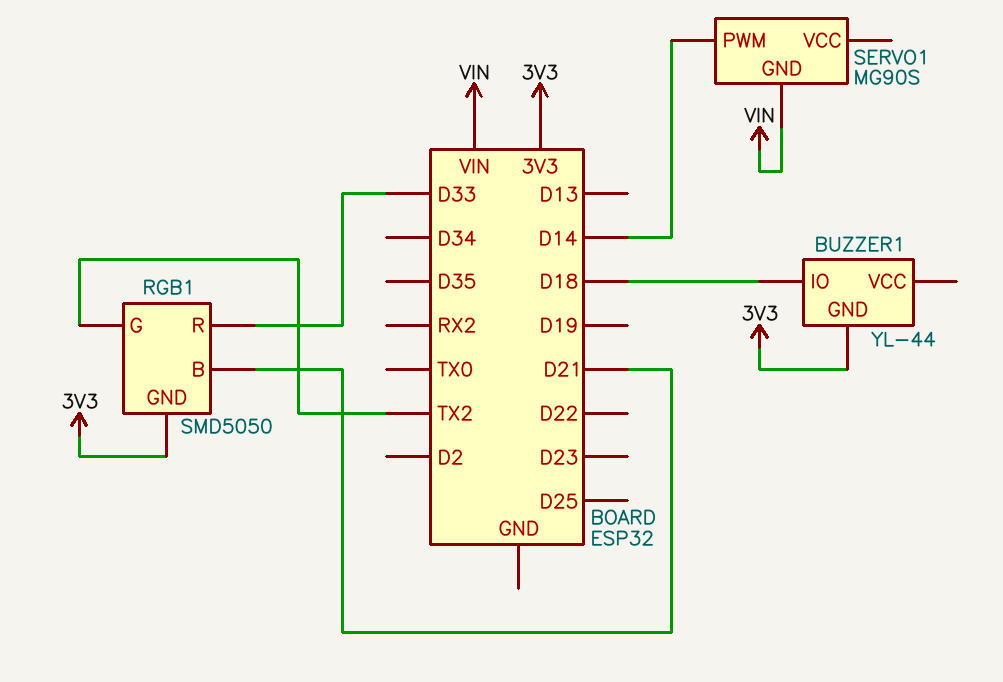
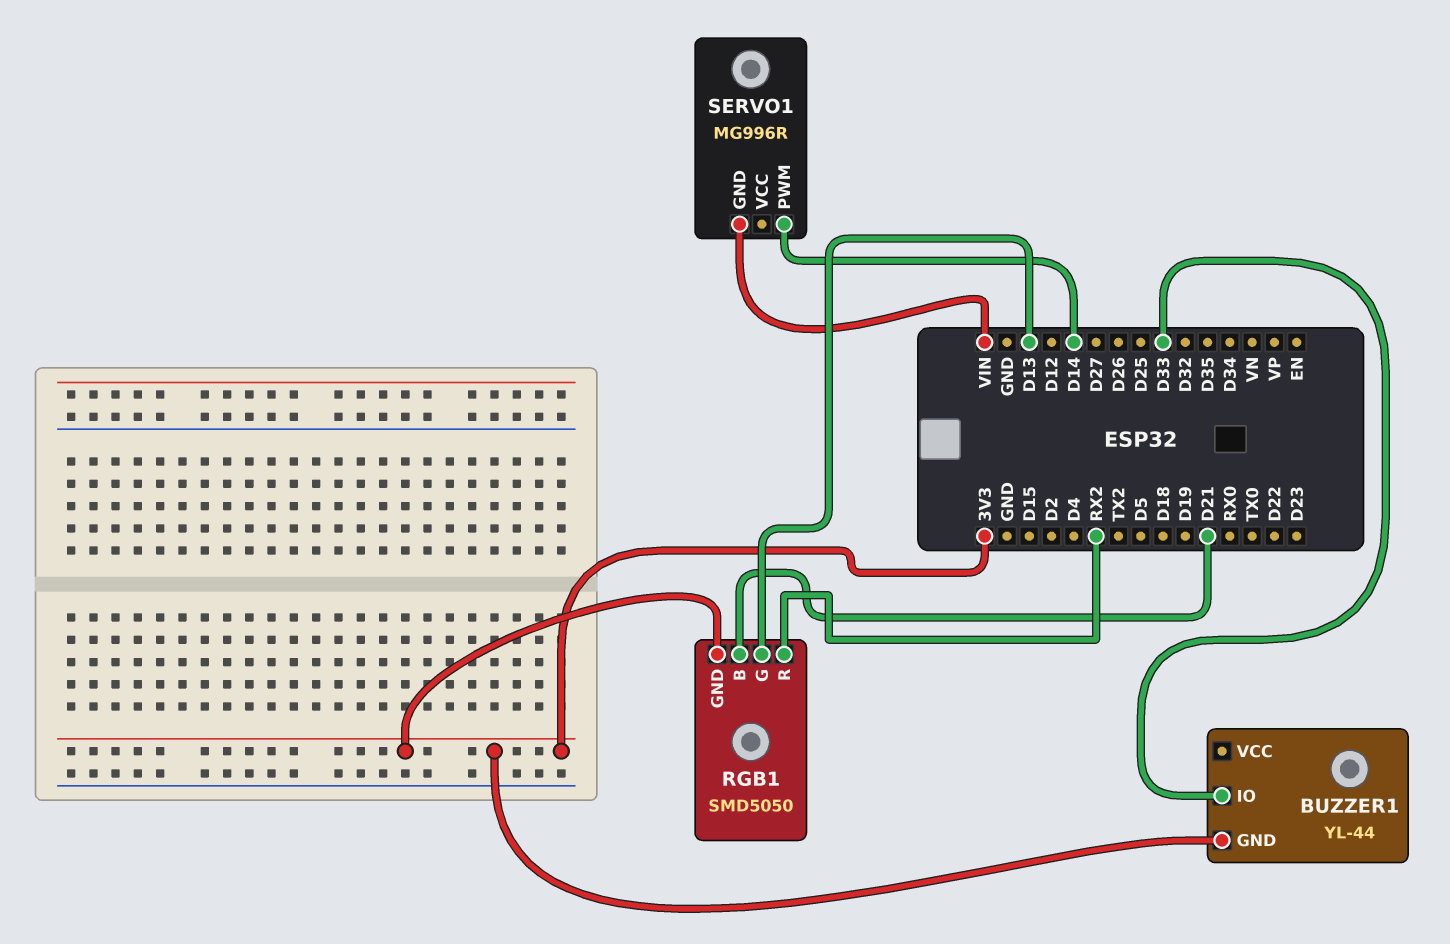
BUZZER1 pin IO: D18 -> D33
RGB1 pin G: TX2 -> D13
RGB1 pin R: D33 -> RX2
SERVO1: MG90S -> MG996R

